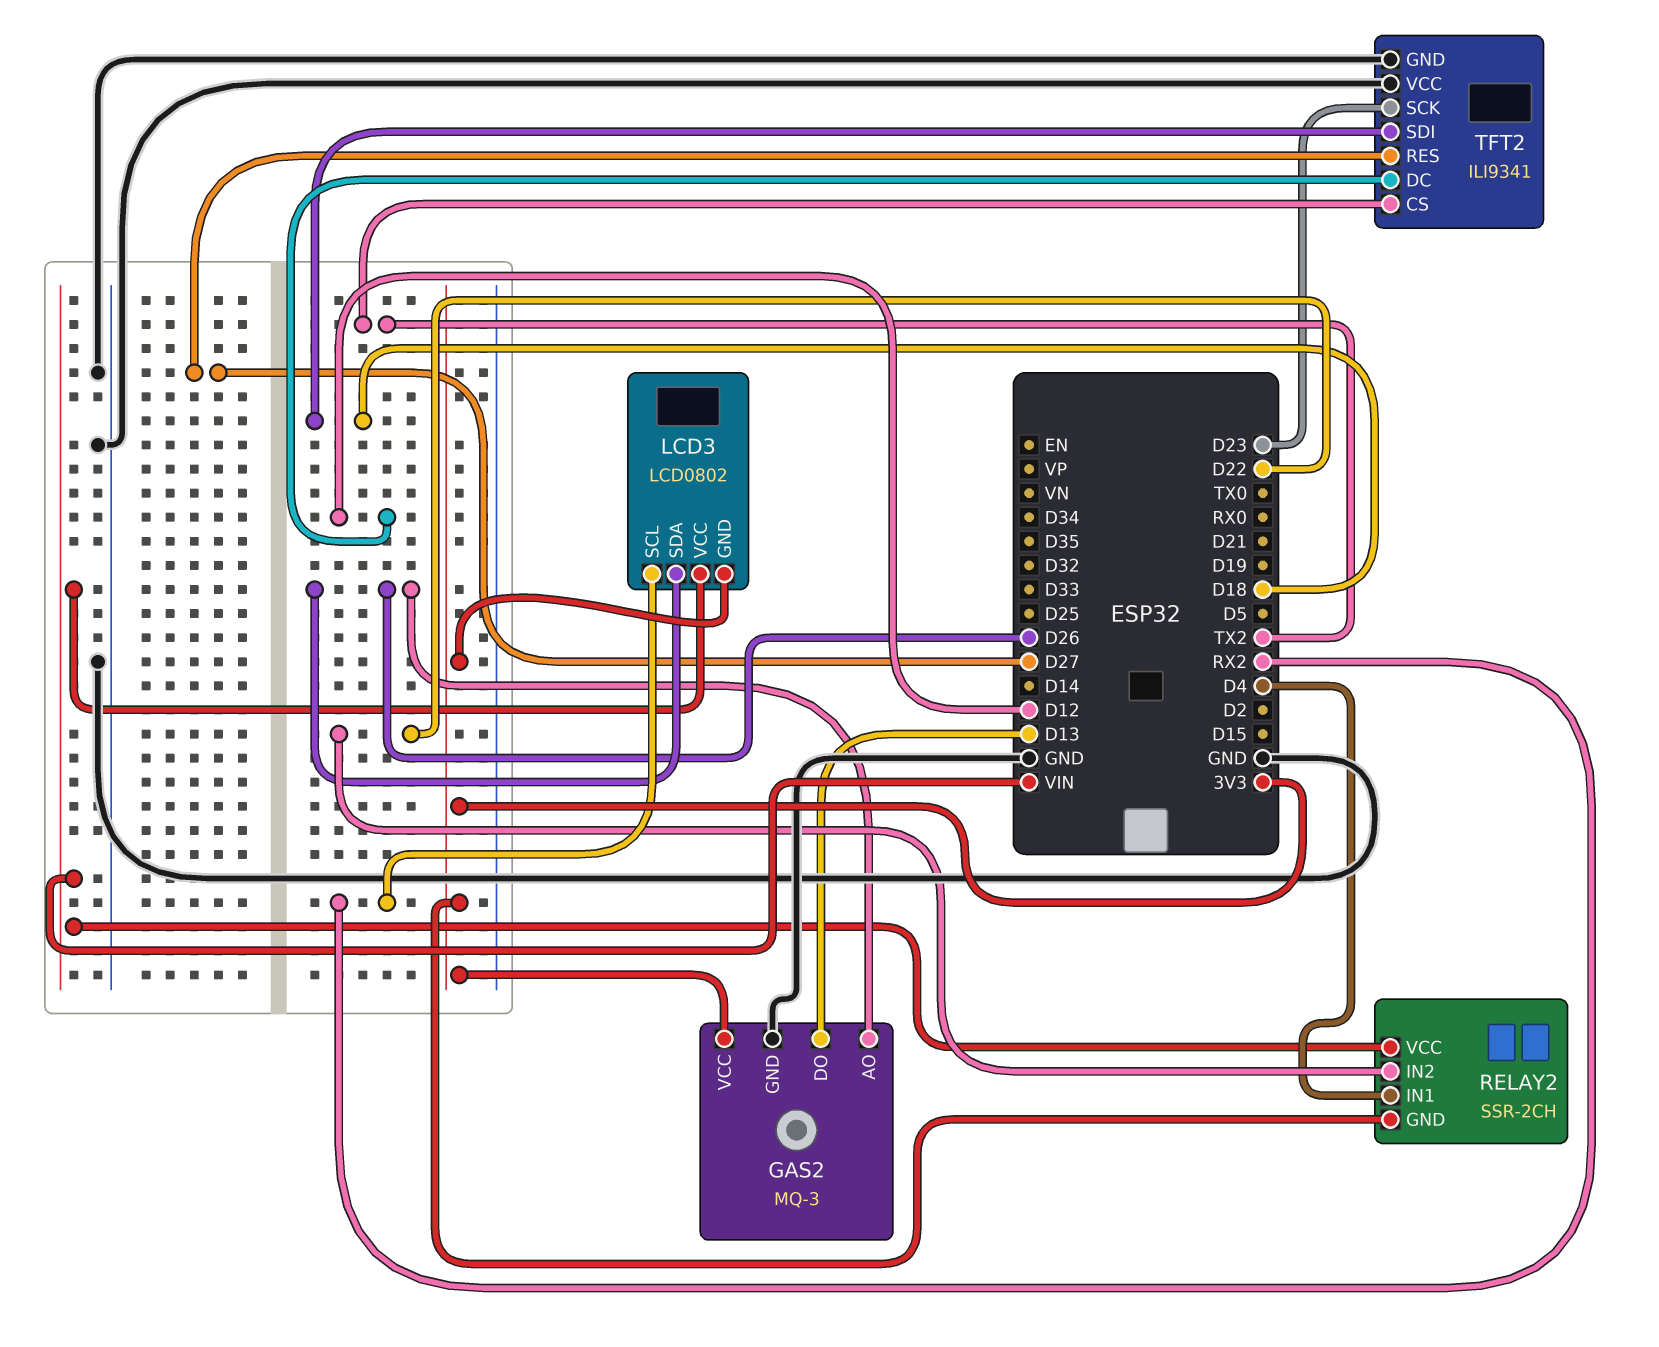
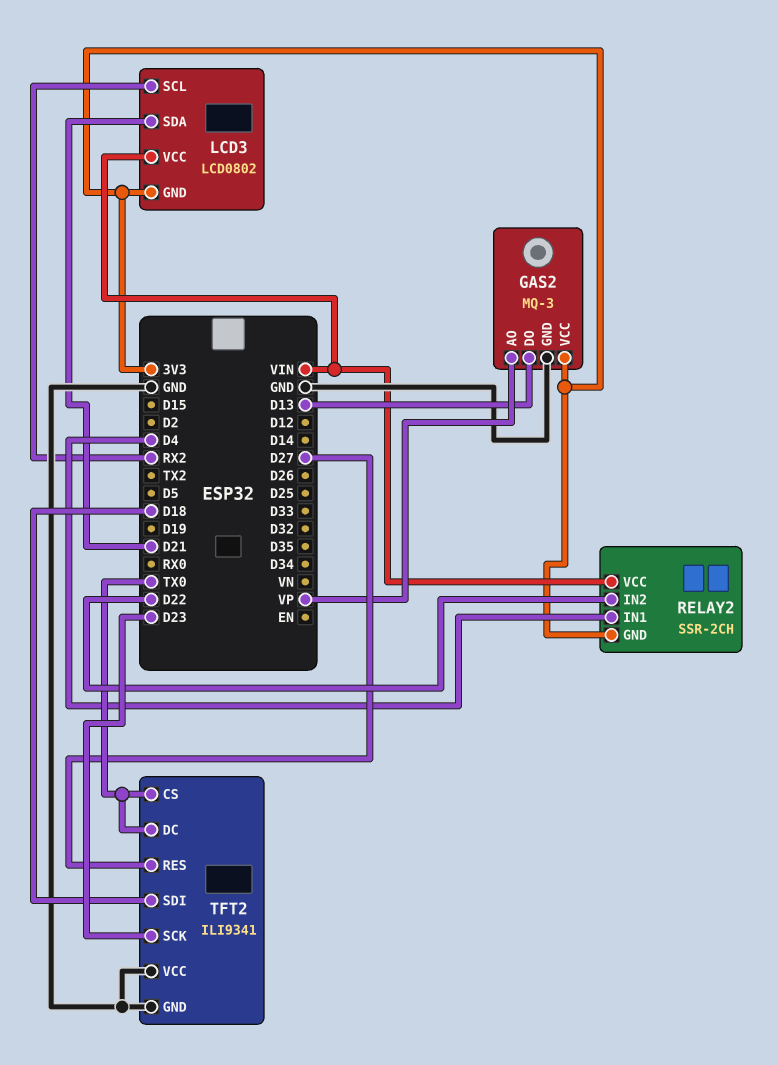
GAS2 pin AO: D26 -> VP
LCD3 pin SDA: D26 -> D21
TFT2 pin CS: TX2 -> TX0
TFT2 pin DC: D12 -> TX0

